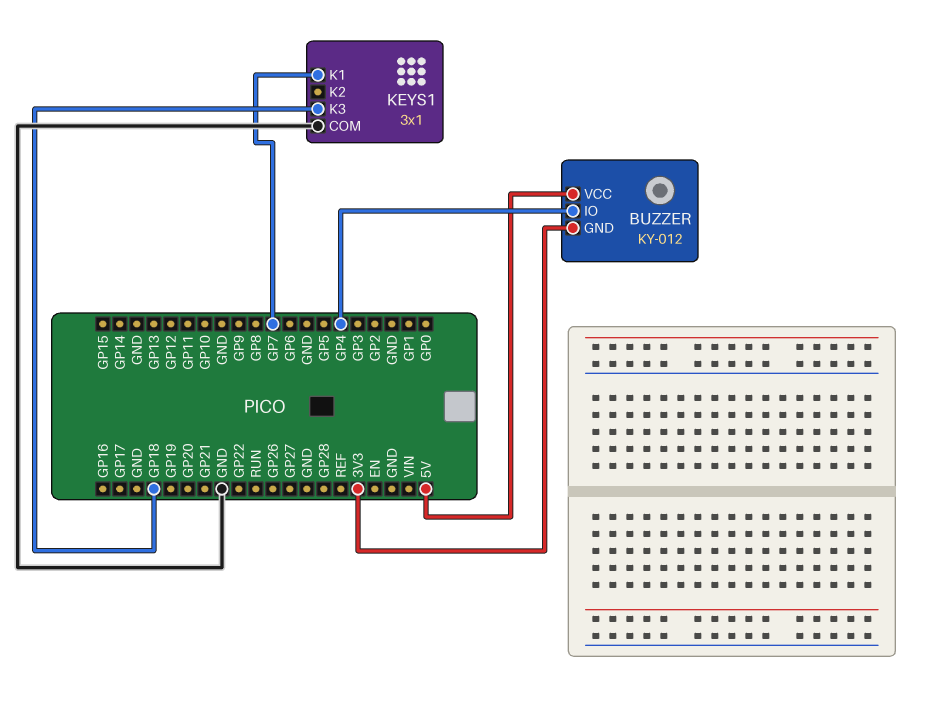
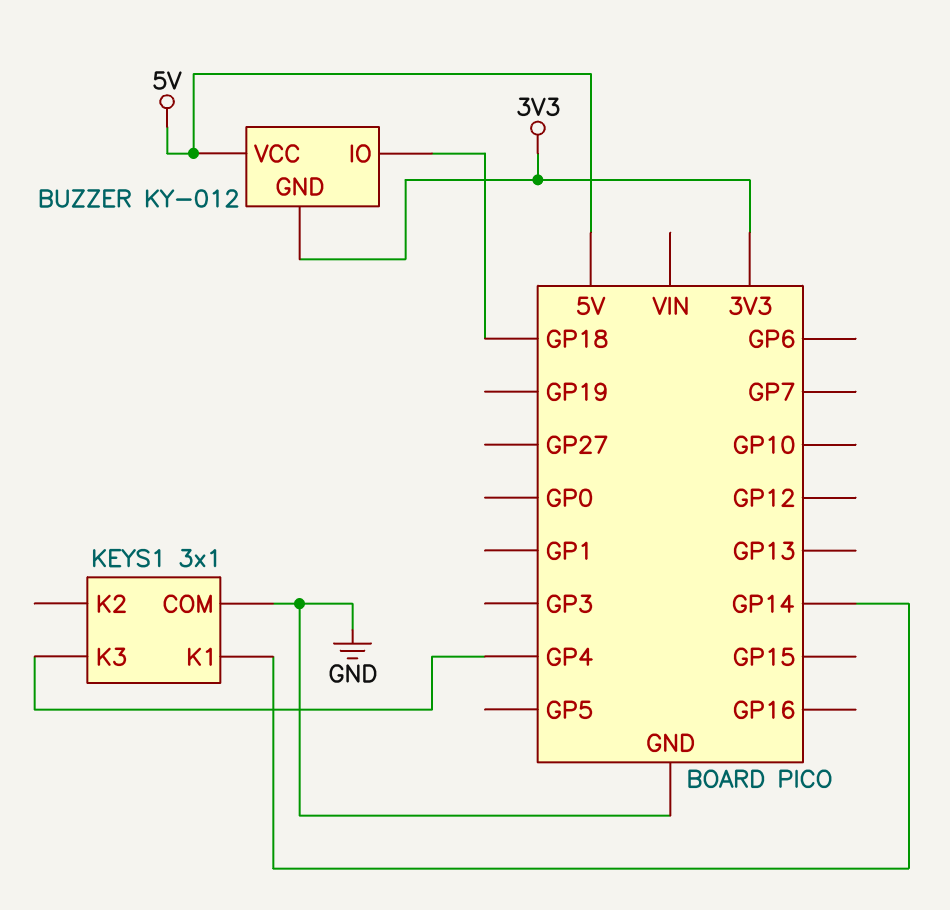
BUZZER pin IO: GP4 -> GP18
KEYS1 pin K1: GP7 -> GP14
KEYS1 pin K3: GP18 -> GP4

